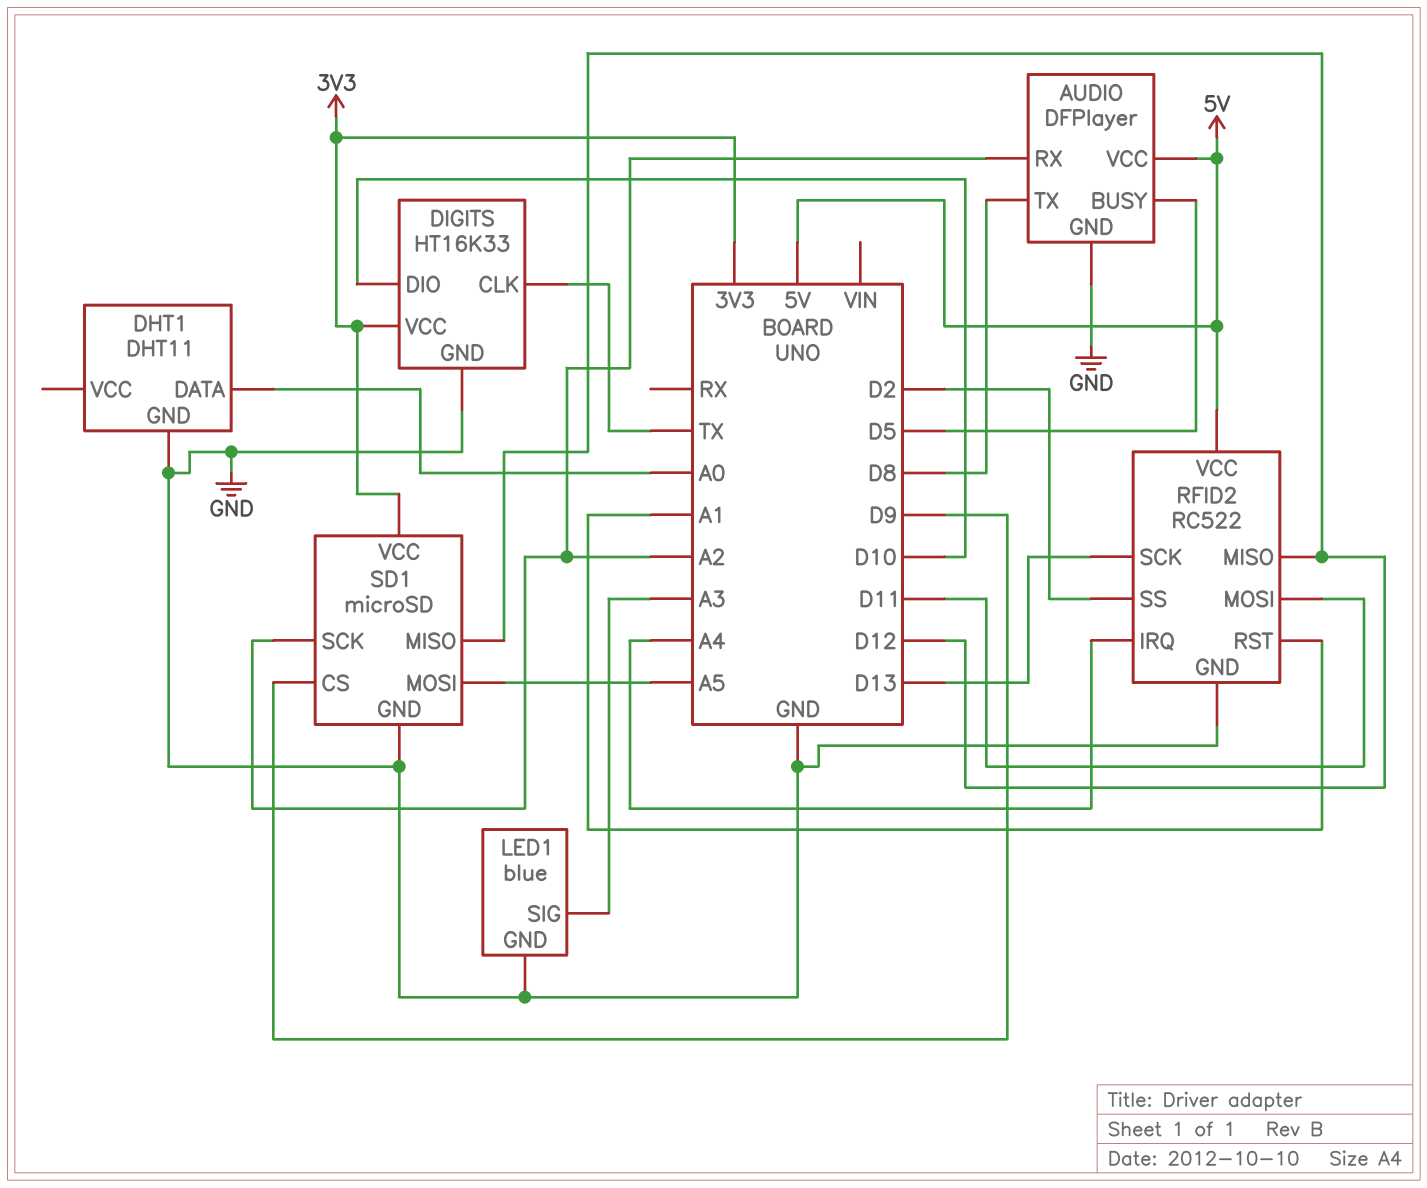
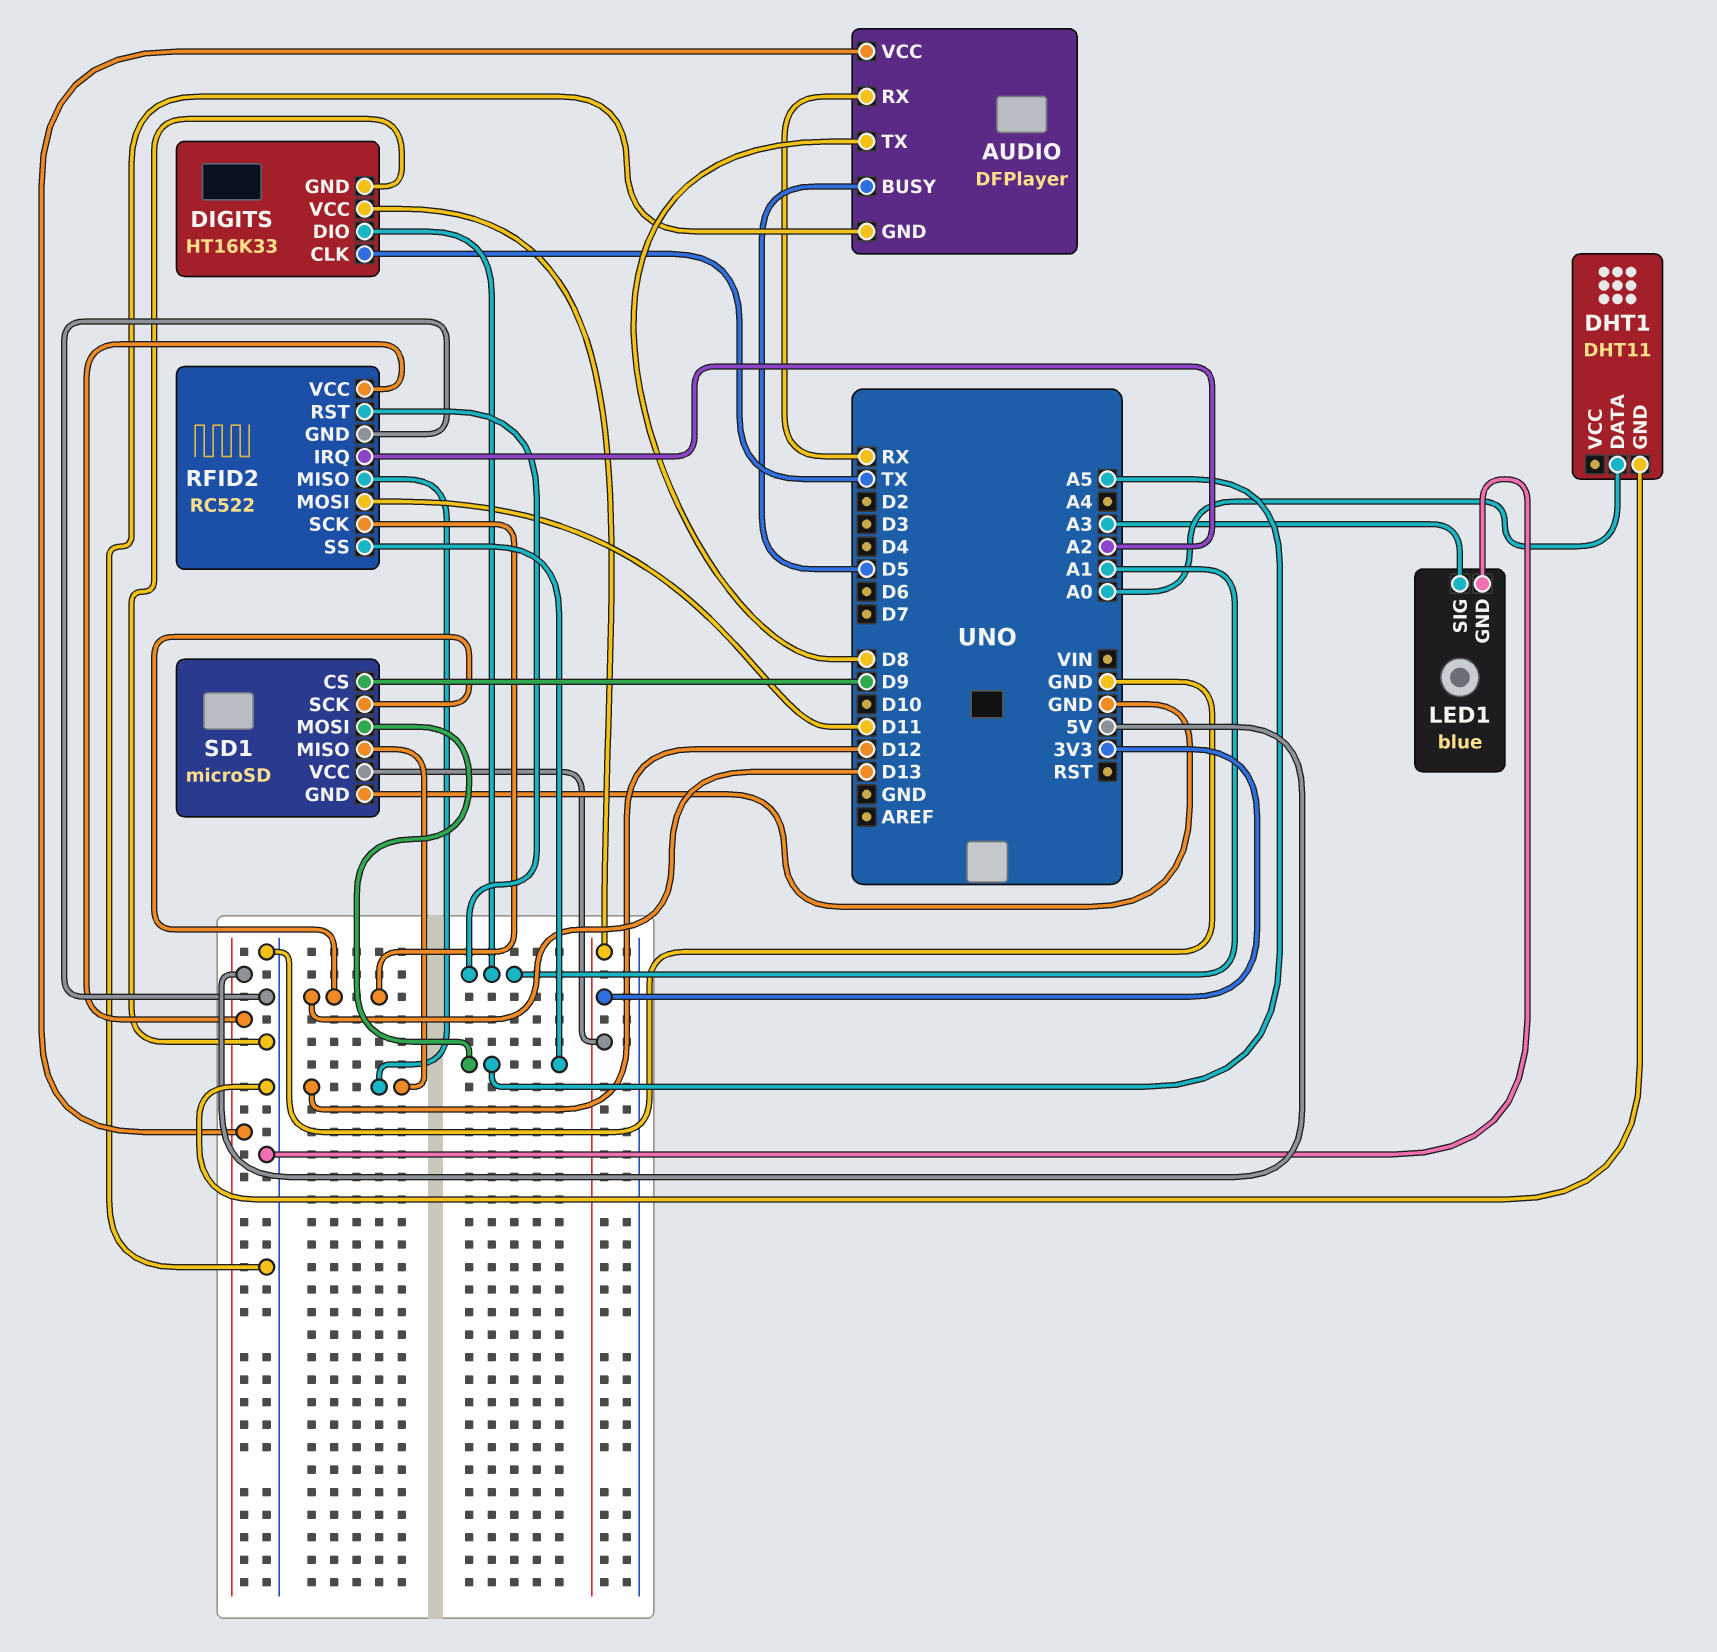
AUDIO pin RX: A2 -> RX
DIGITS pin DIO: D10 -> A1
RFID2 pin IRQ: A4 -> A2
RFID2 pin SS: D2 -> A5
SD1 pin SCK: A2 -> D13

